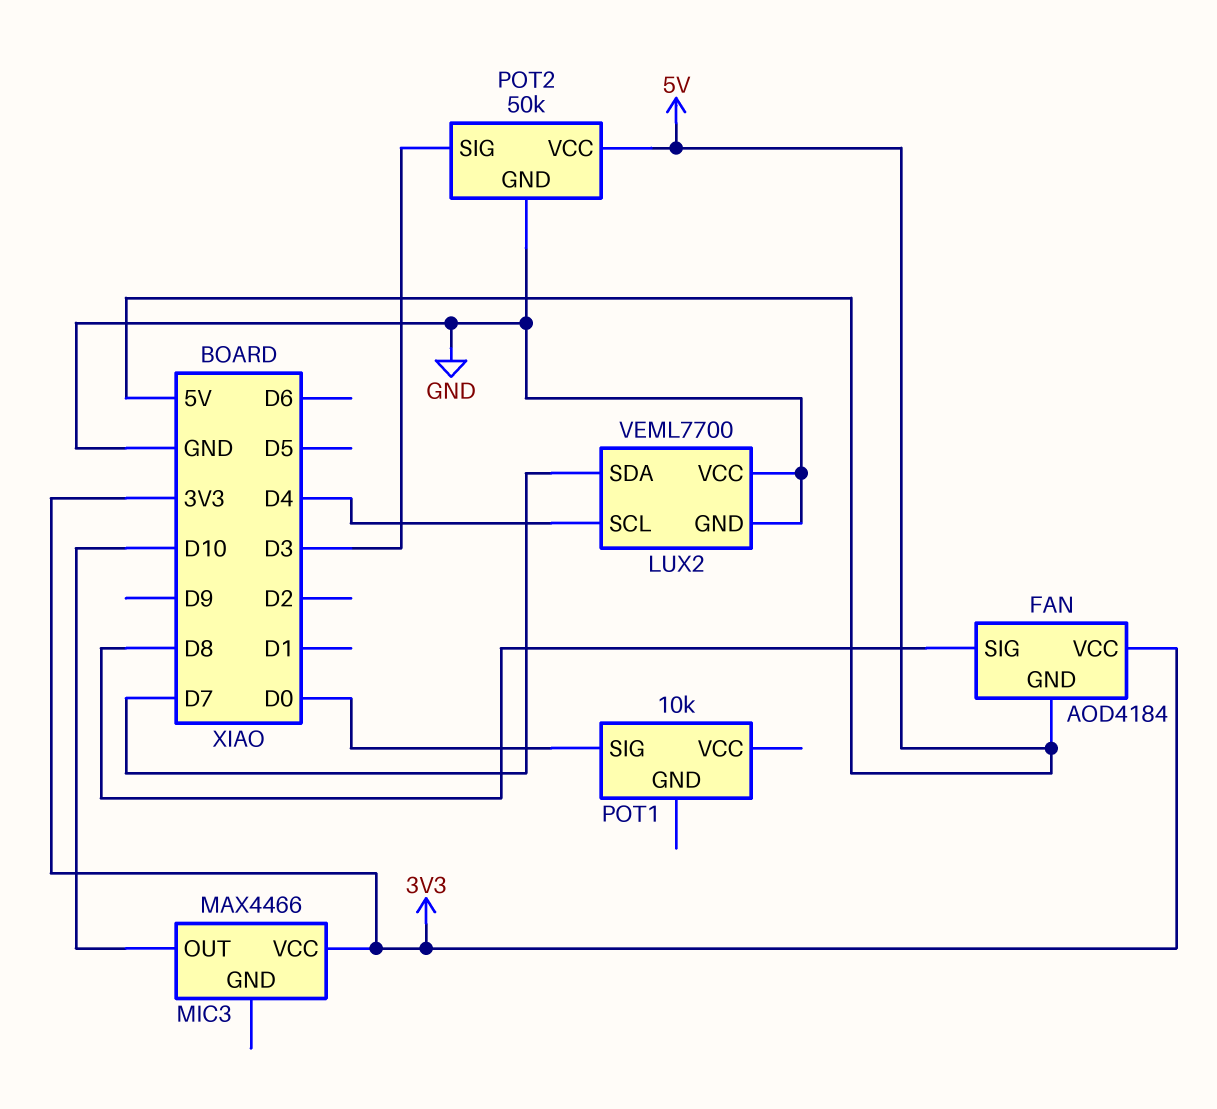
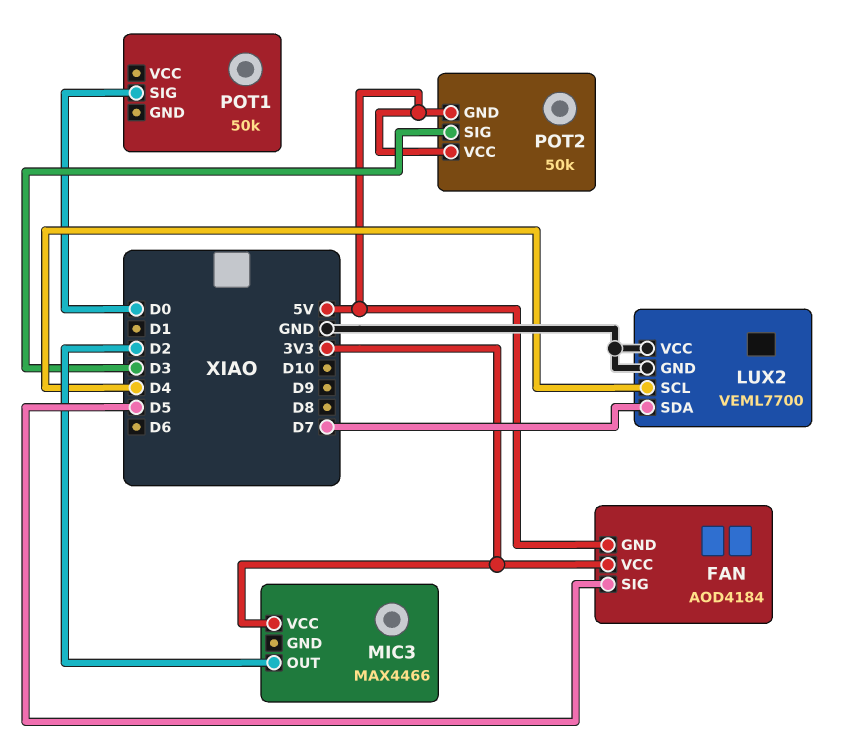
FAN pin SIG: D8 -> D5
MIC3 pin OUT: D10 -> D2
POT1: 10k -> 50k
POT2 pin GND: GND -> 5V

